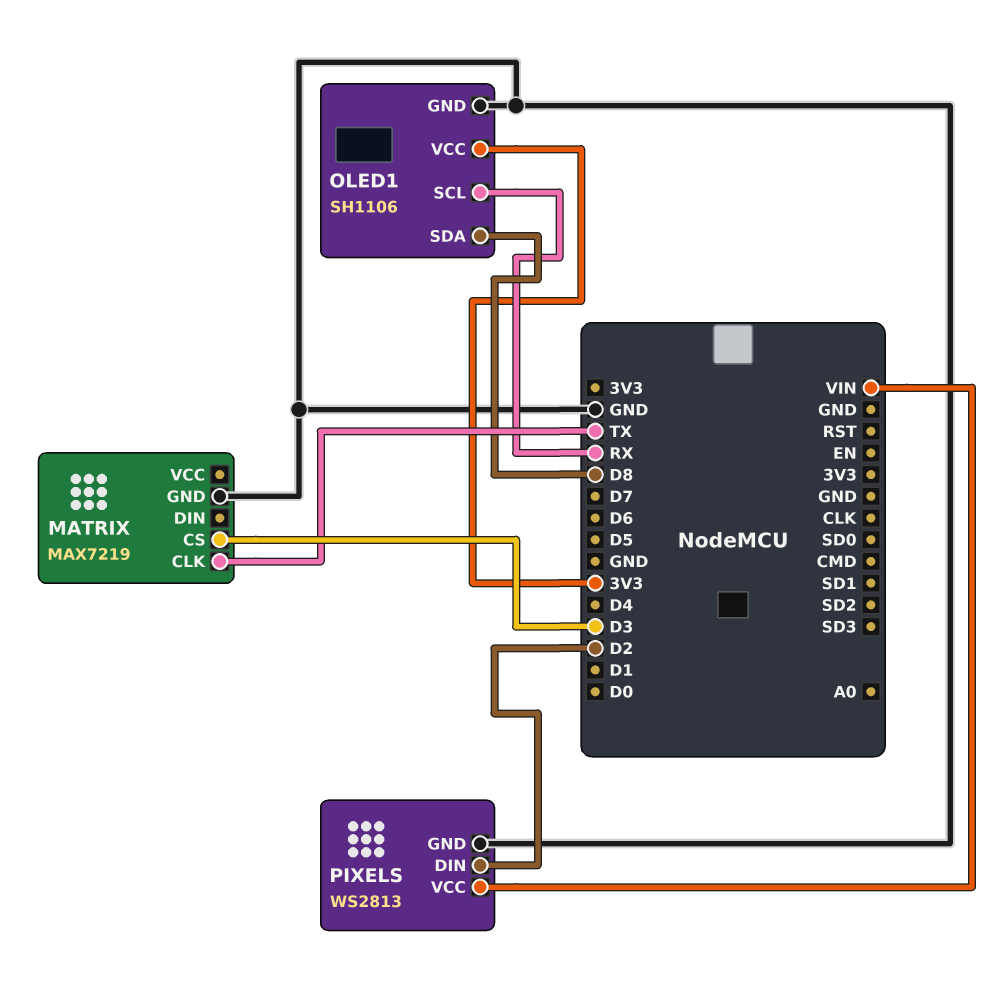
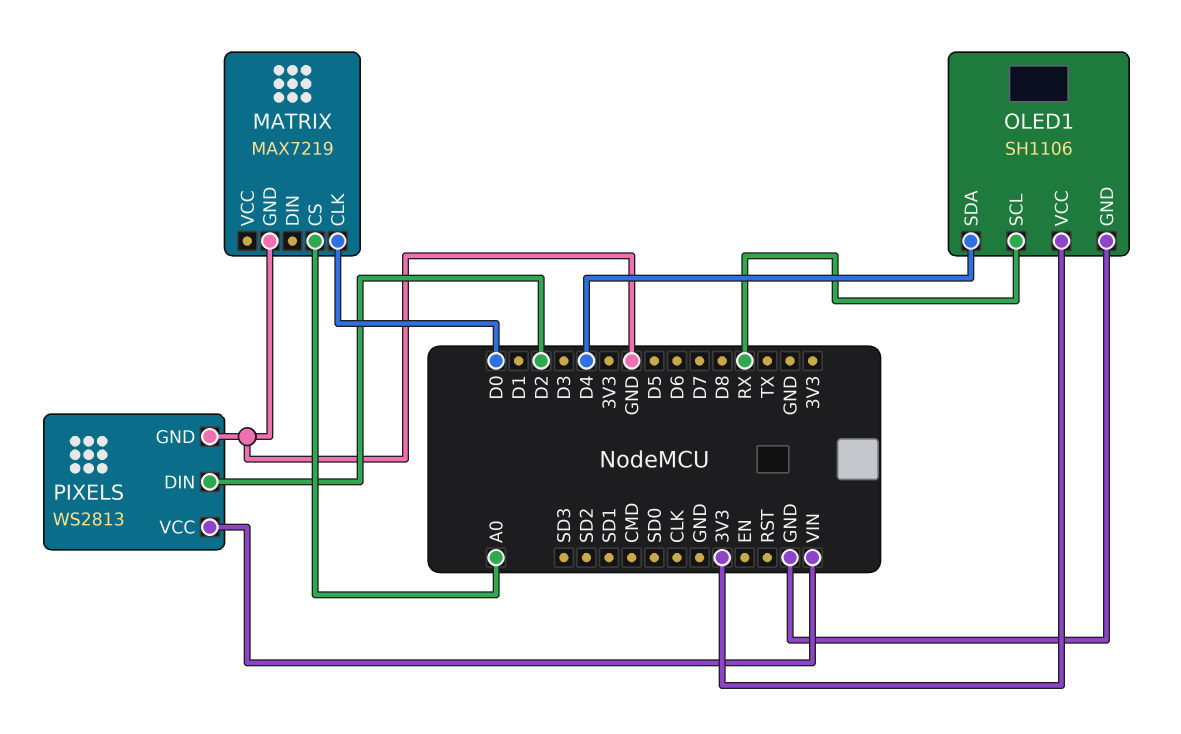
MATRIX pin CLK: TX -> D0
MATRIX pin CS: D3 -> A0
OLED1 pin SDA: D8 -> D4

